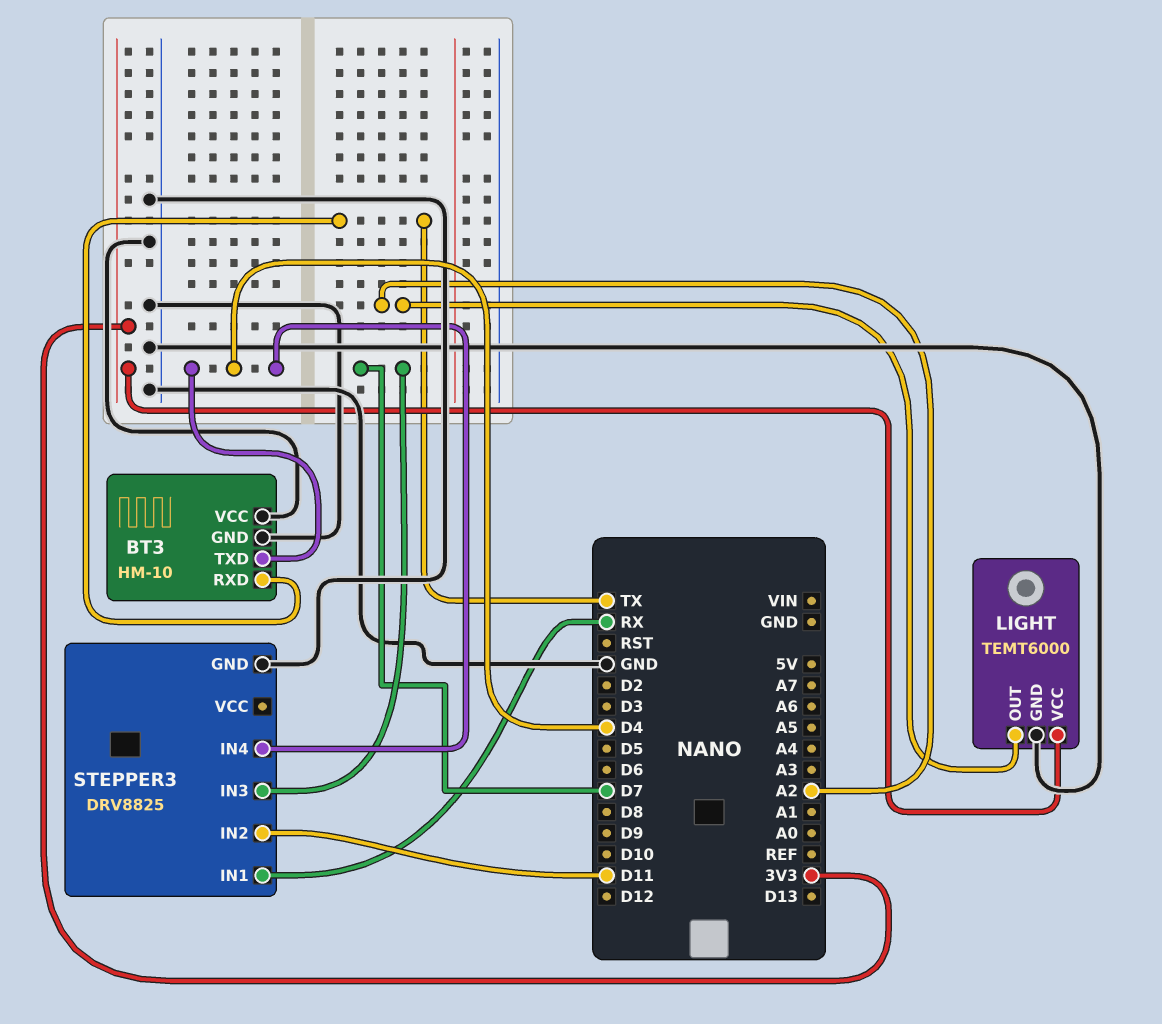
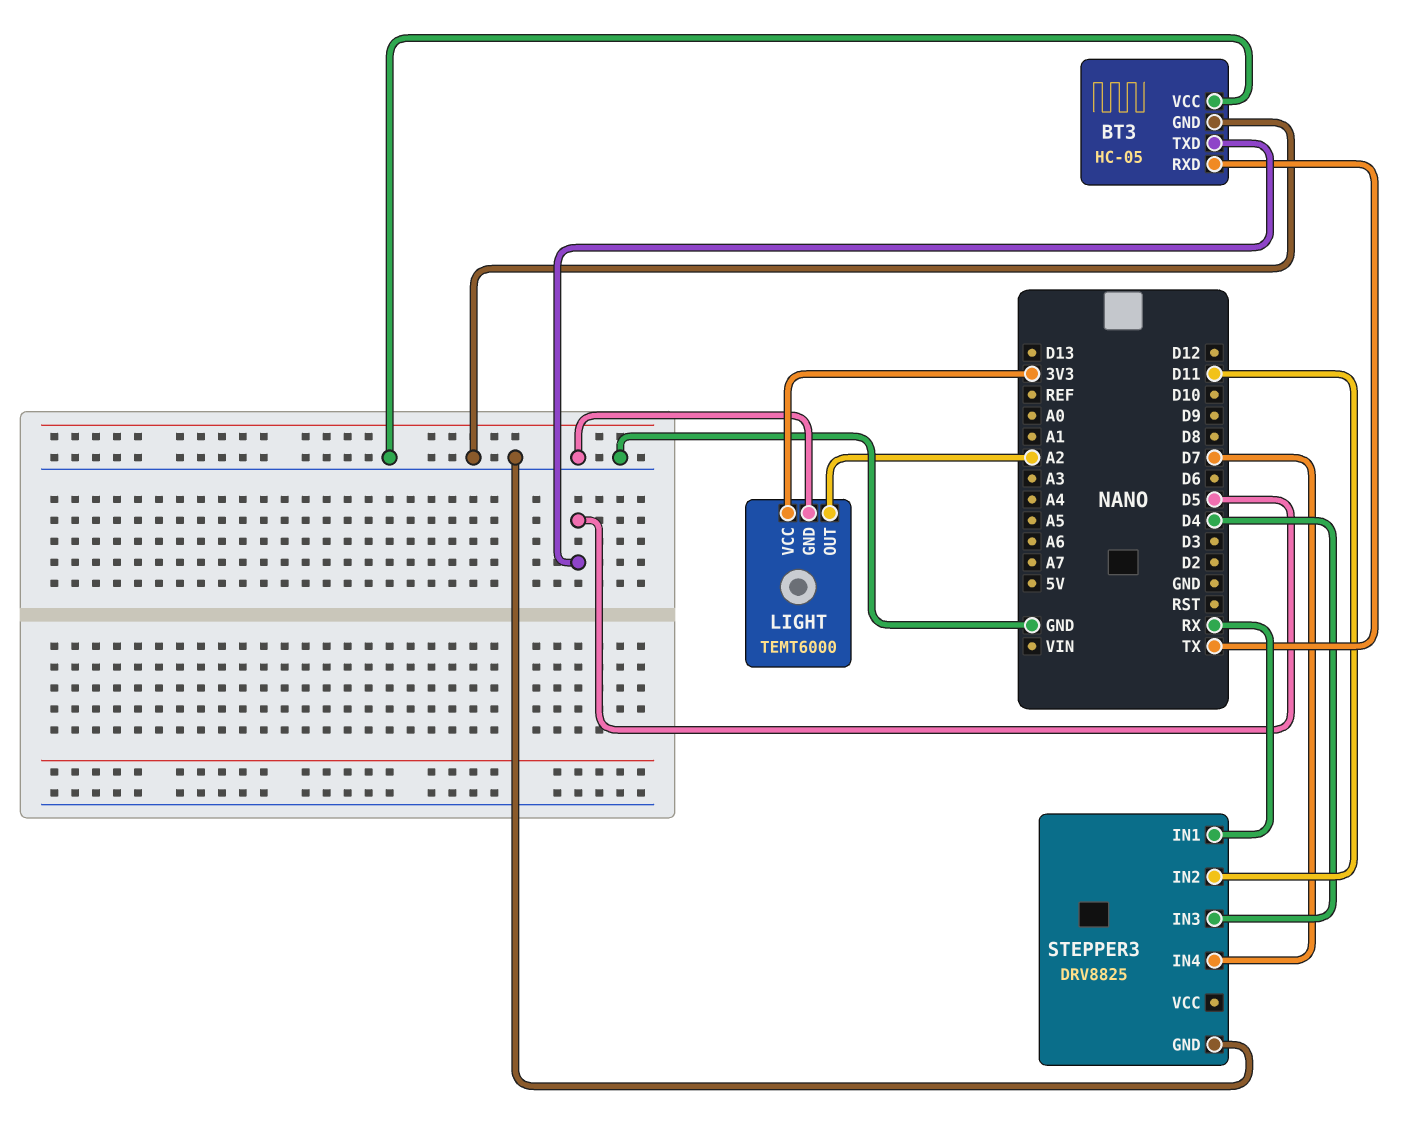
BT3: HM-10 -> HC-05
BT3 pin TXD: D4 -> D5
STEPPER3 pin IN3: D7 -> D4
STEPPER3 pin IN4: D4 -> D7

